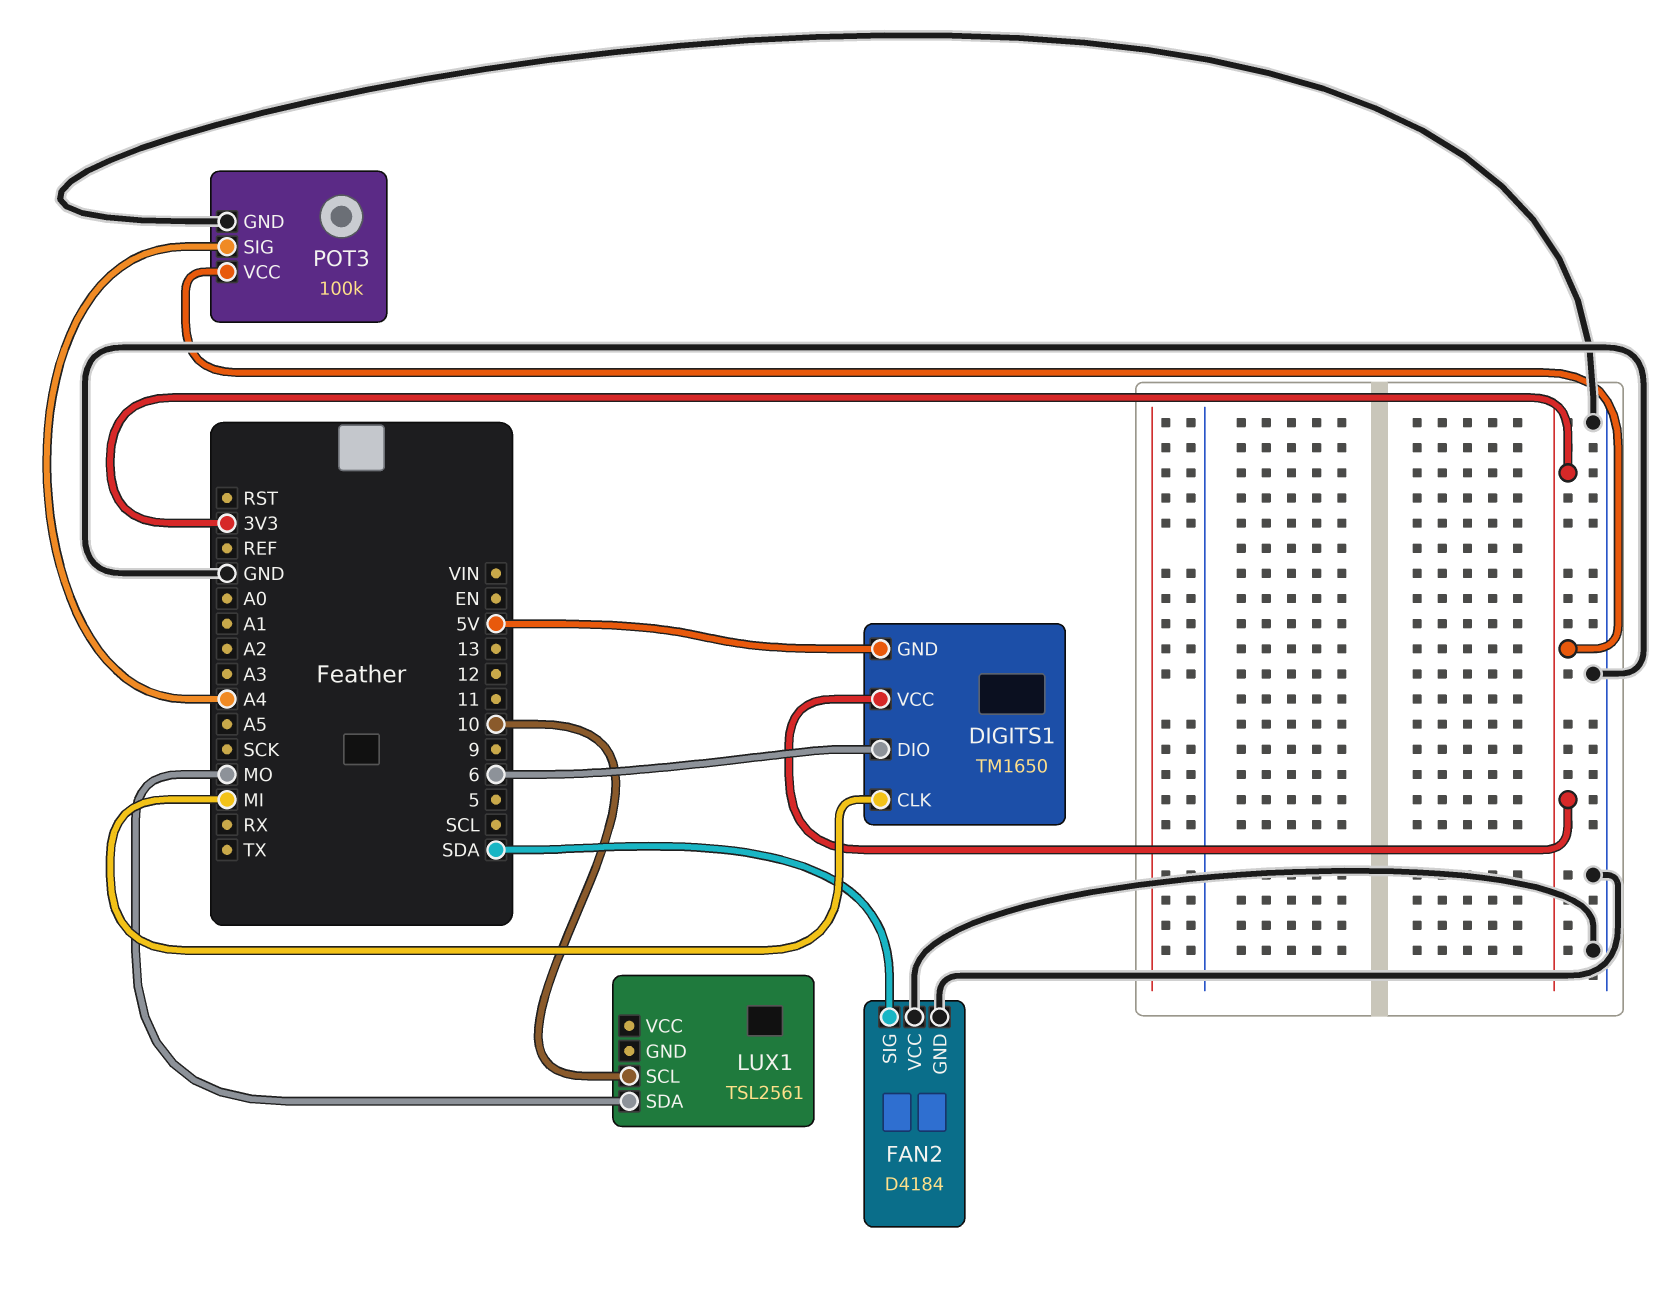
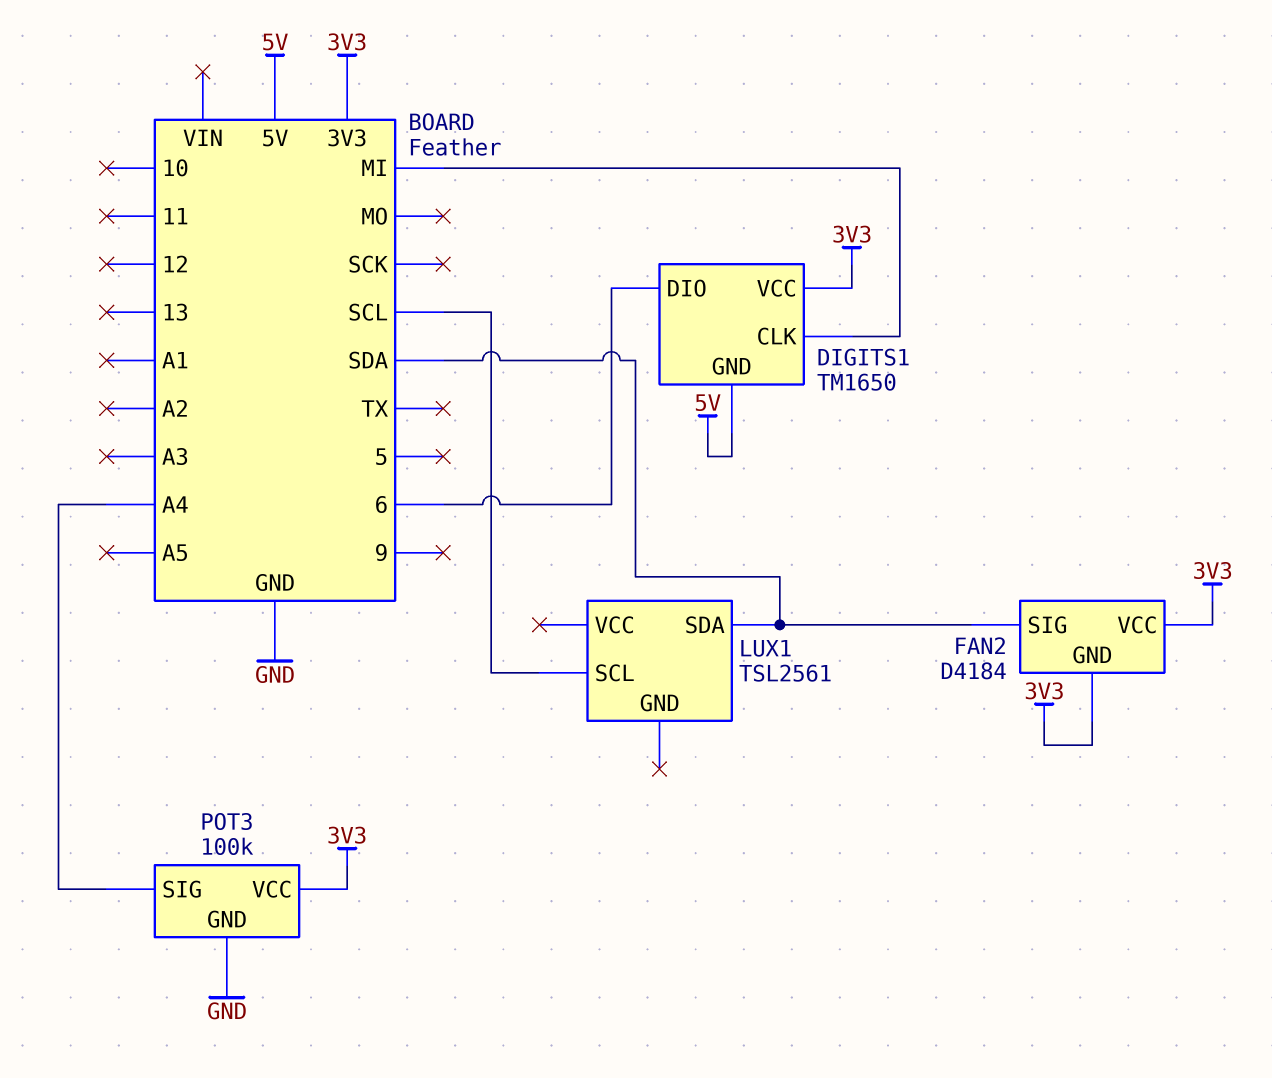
FAN2 pin GND: GND -> 3V3
FAN2 pin VCC: GND -> 3V3
LUX1 pin SCL: 10 -> SCL
LUX1 pin SDA: MO -> SDA

